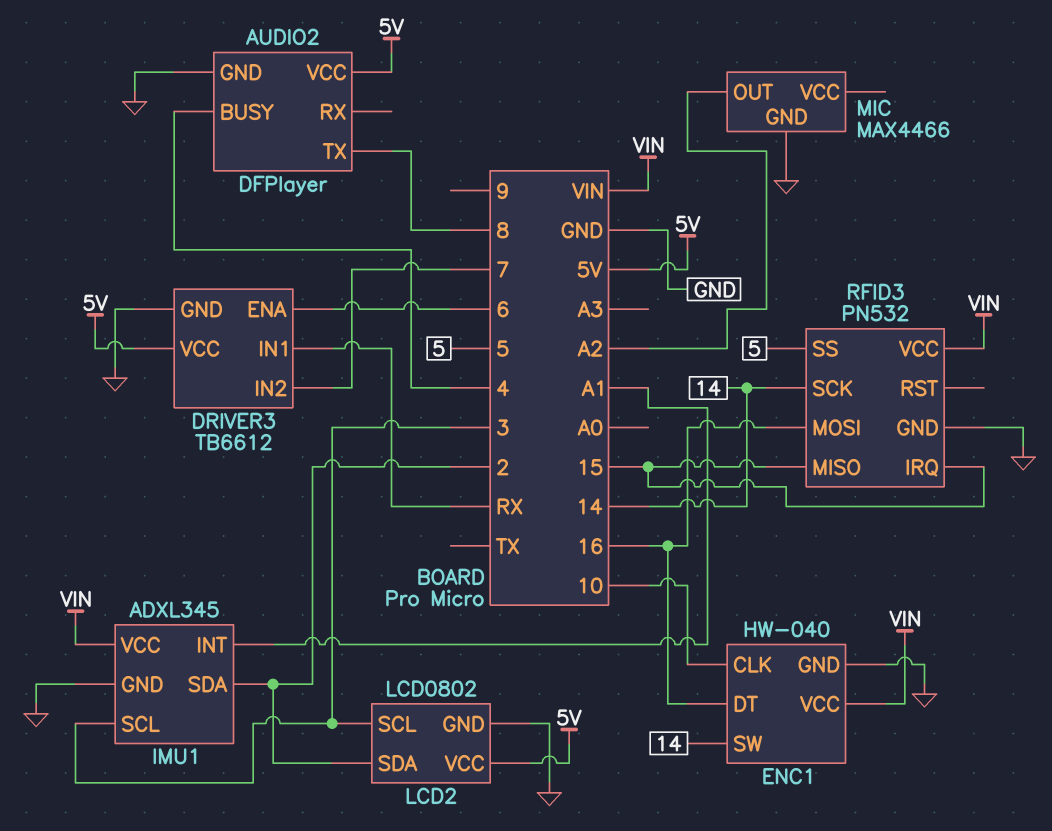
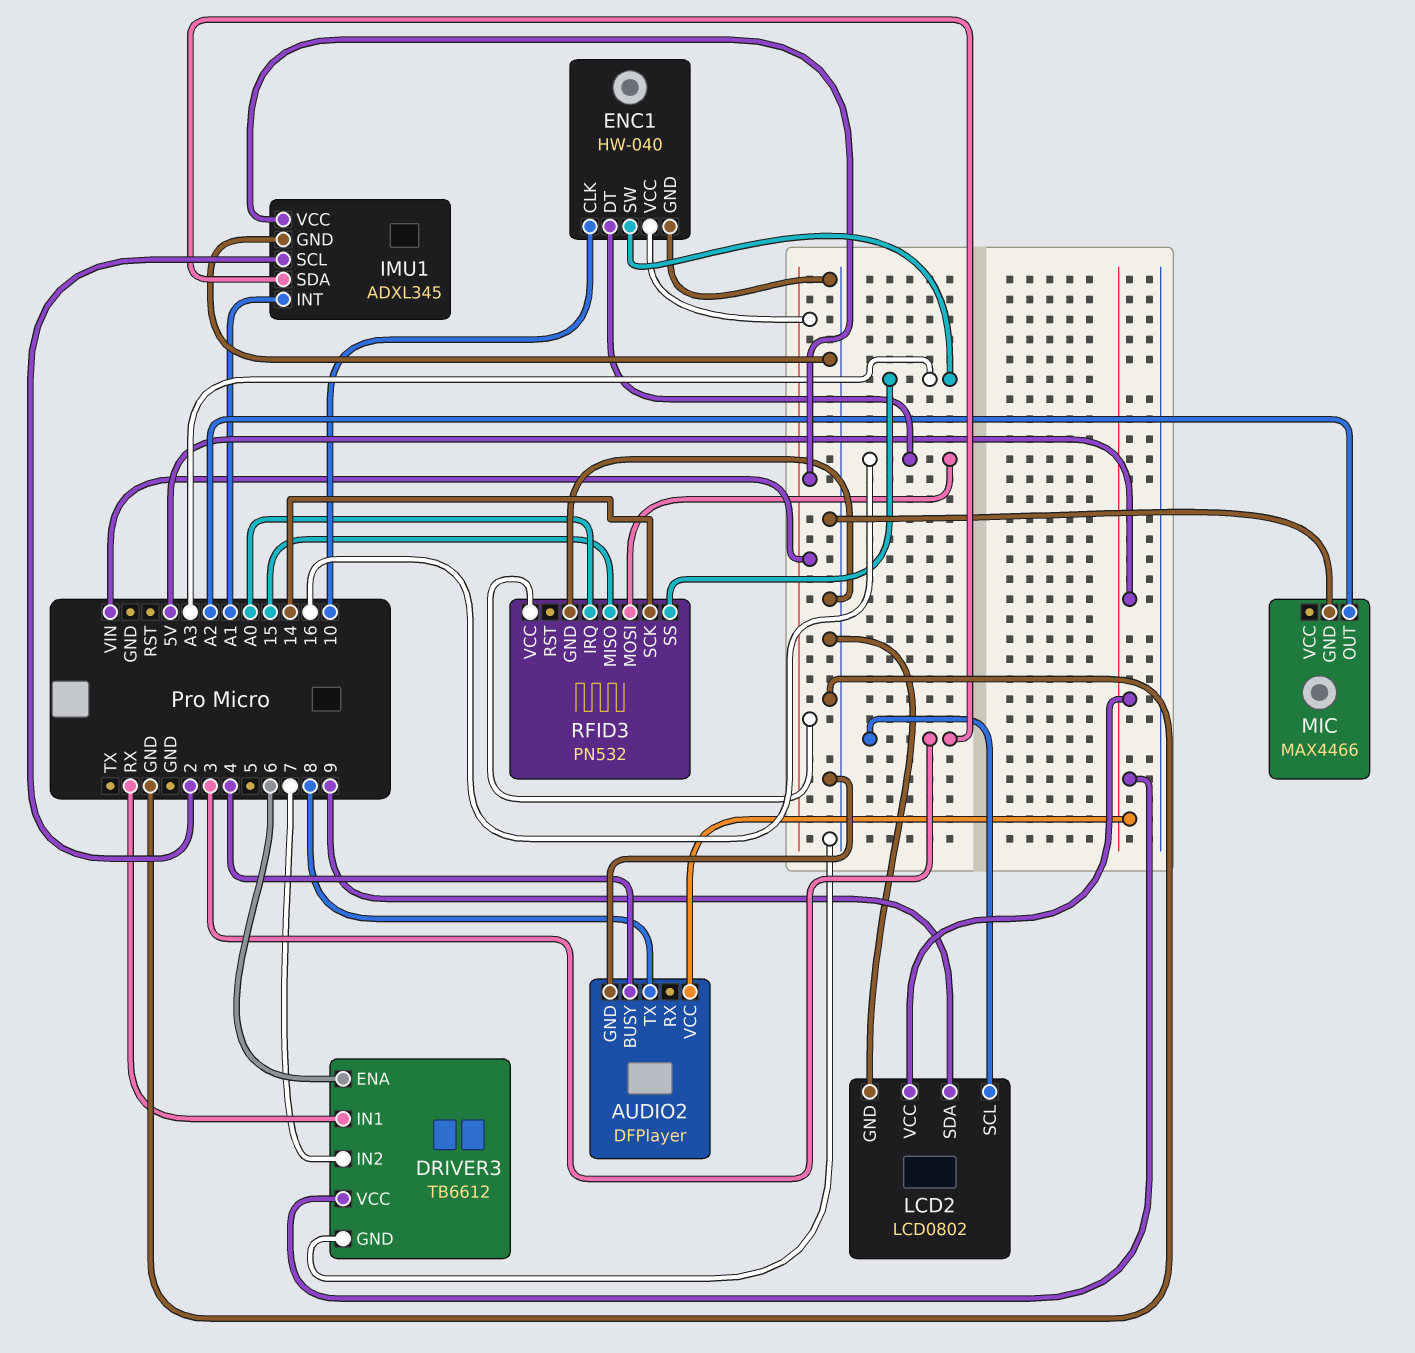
ENC1 pin SW: 14 -> A3
IMU1 pin SCL: 3 -> 2
IMU1 pin SDA: 2 -> 3
LCD2 pin SDA: 2 -> 9
RFID3 pin IRQ: 15 -> A0
RFID3 pin SS: 5 -> A3

